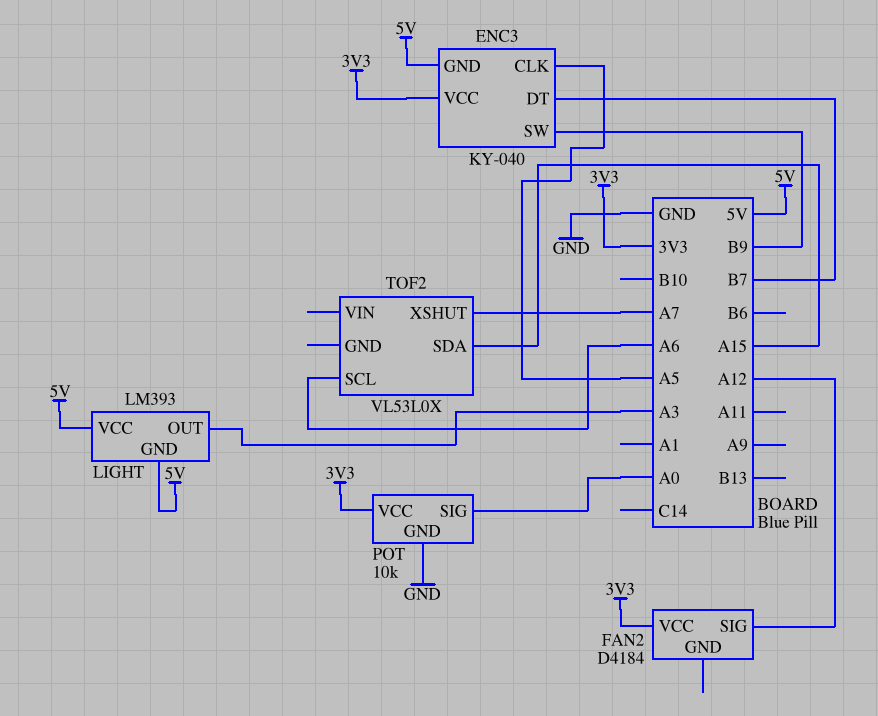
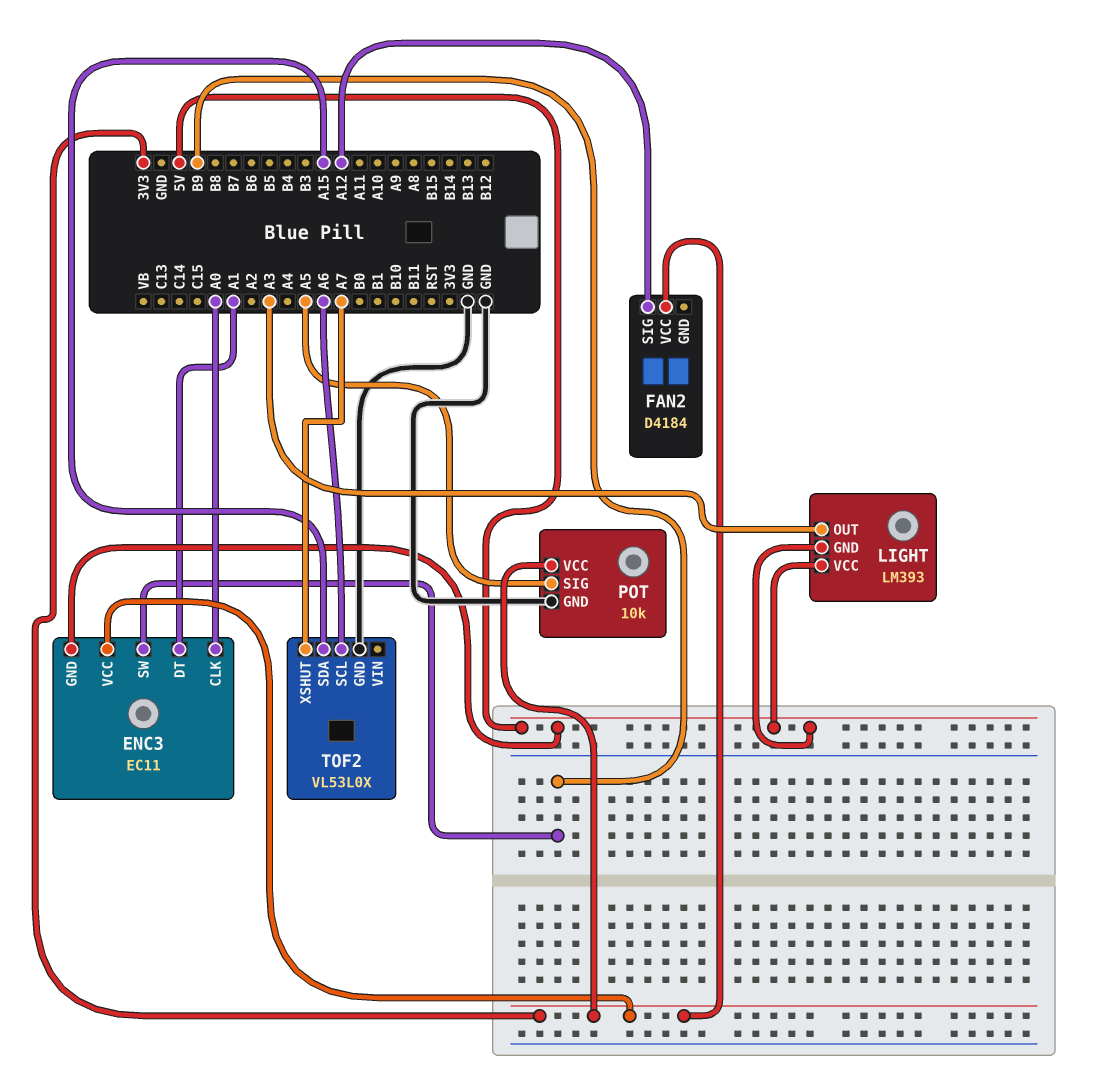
ENC3: KY-040 -> EC11
ENC3 pin CLK: A5 -> A0
ENC3 pin DT: B7 -> A1
POT pin SIG: A0 -> A5
TOF2 pin GND: none -> GND

